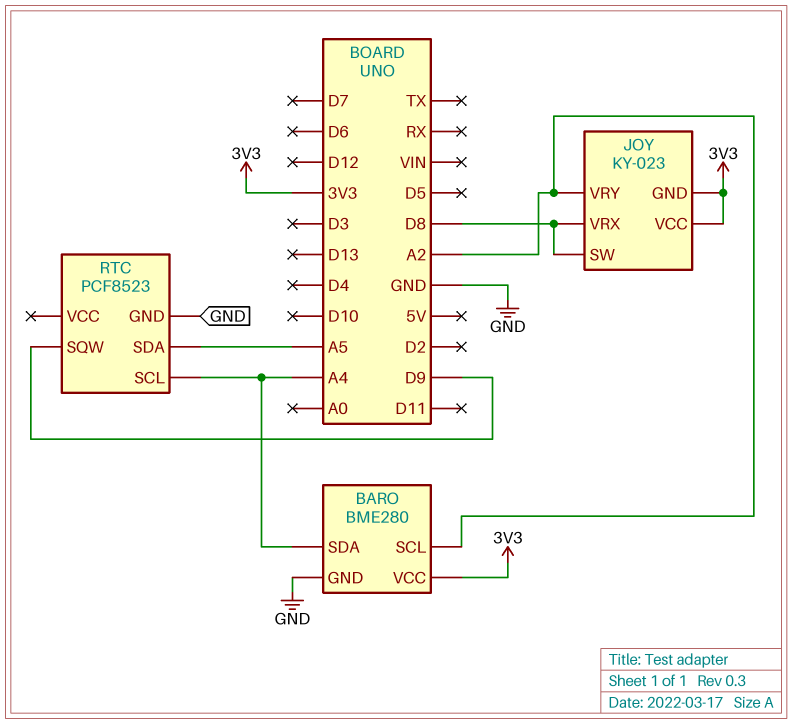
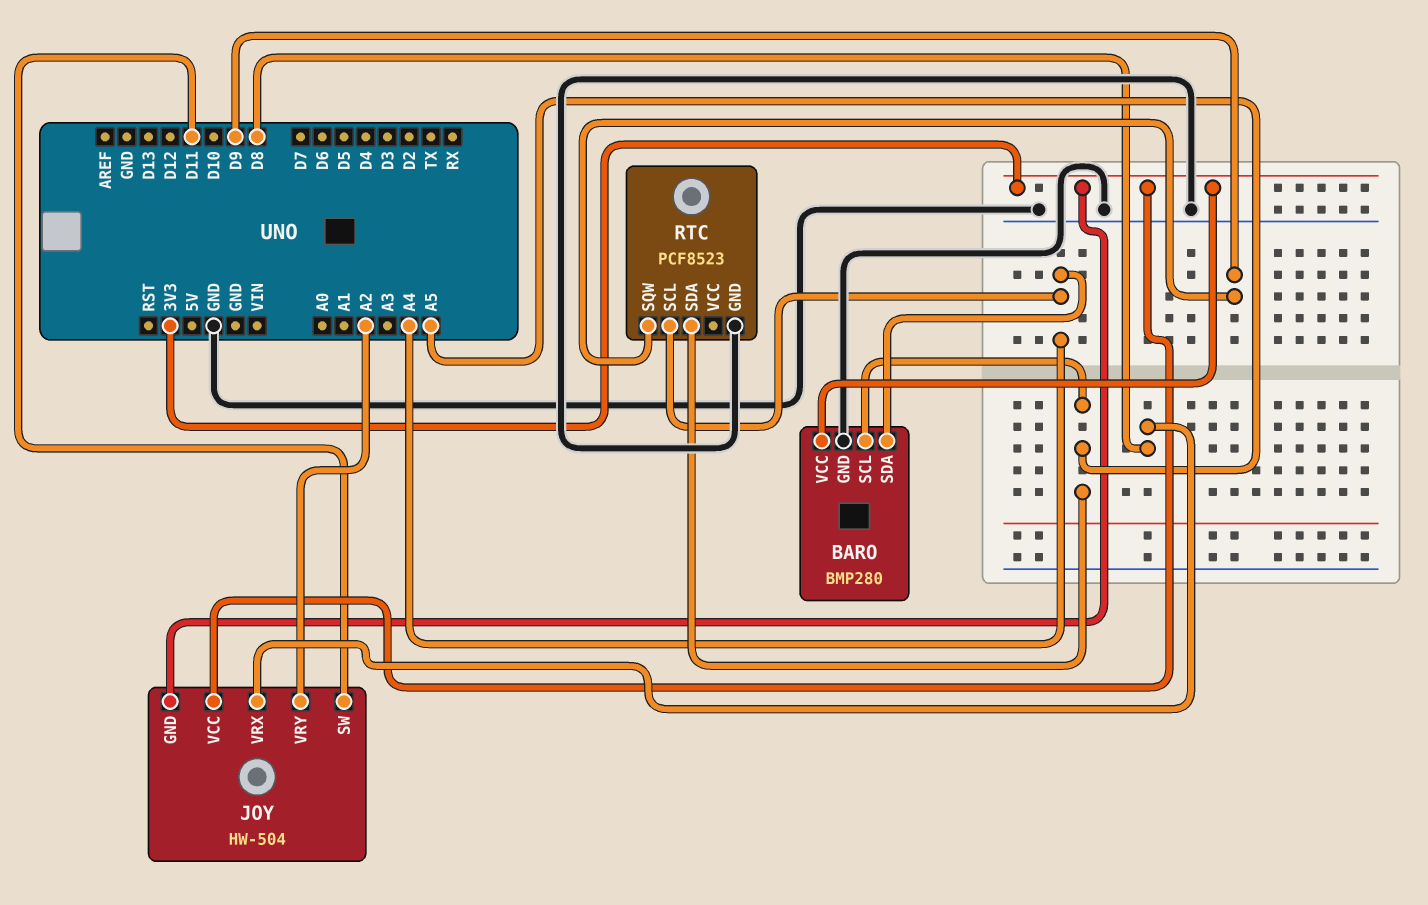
BARO: BME280 -> BMP280
BARO pin SCL: A2 -> A5
JOY: KY-023 -> HW-504
JOY pin SW: D8 -> D11

